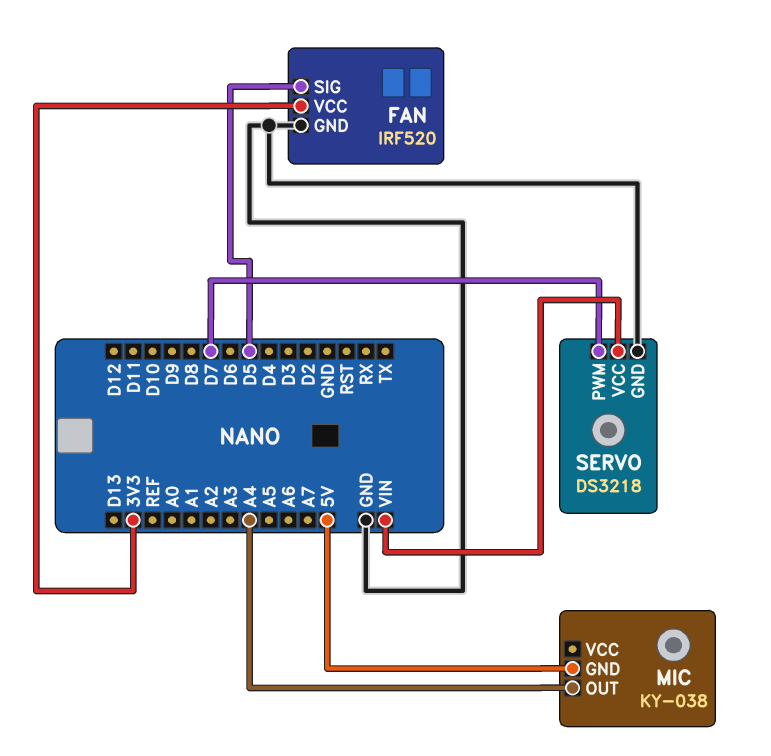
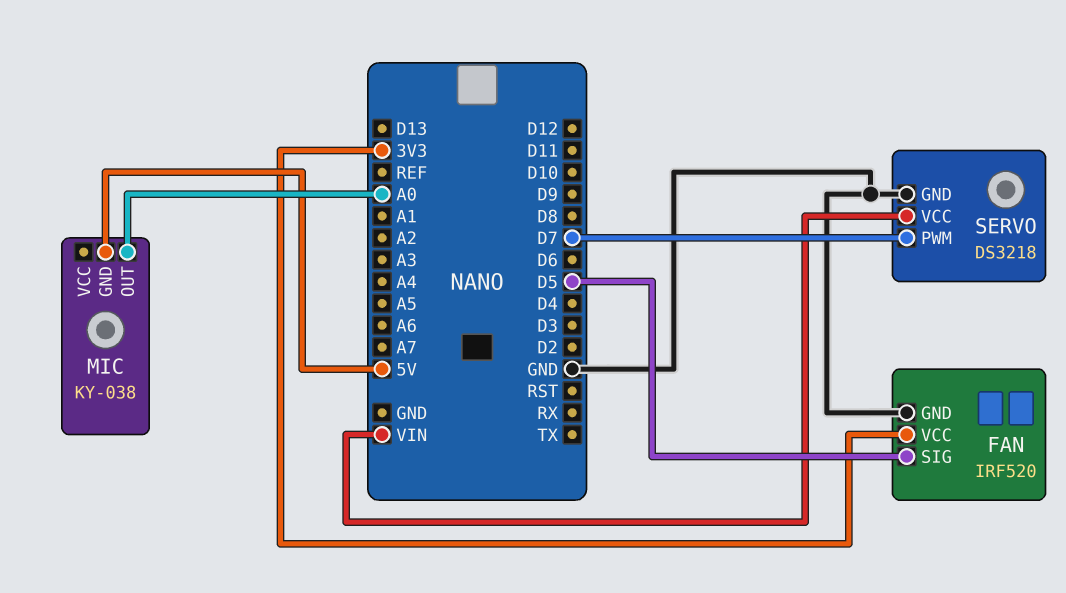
MIC pin OUT: A4 -> A0

